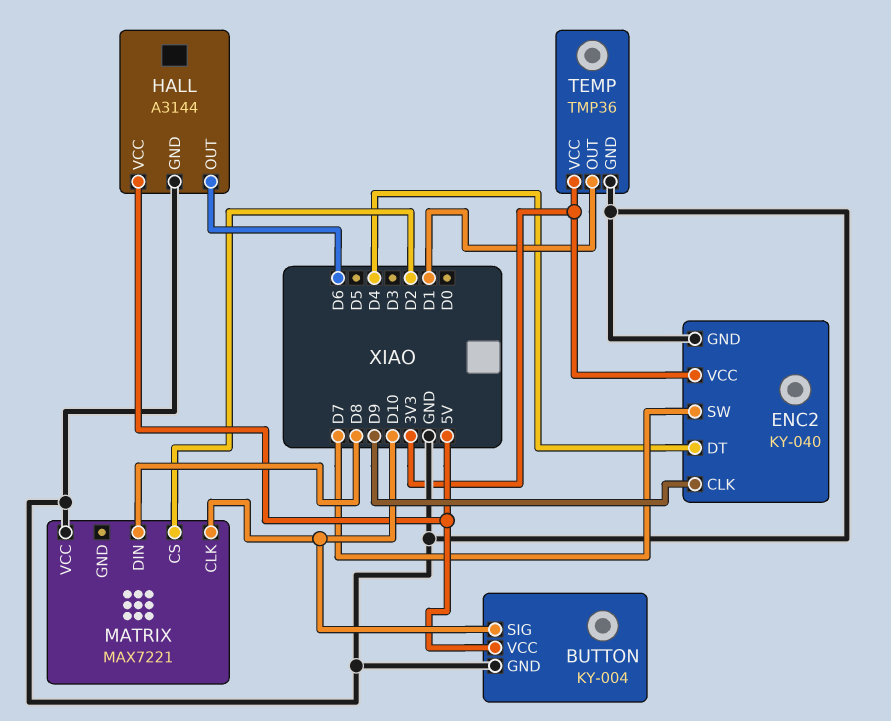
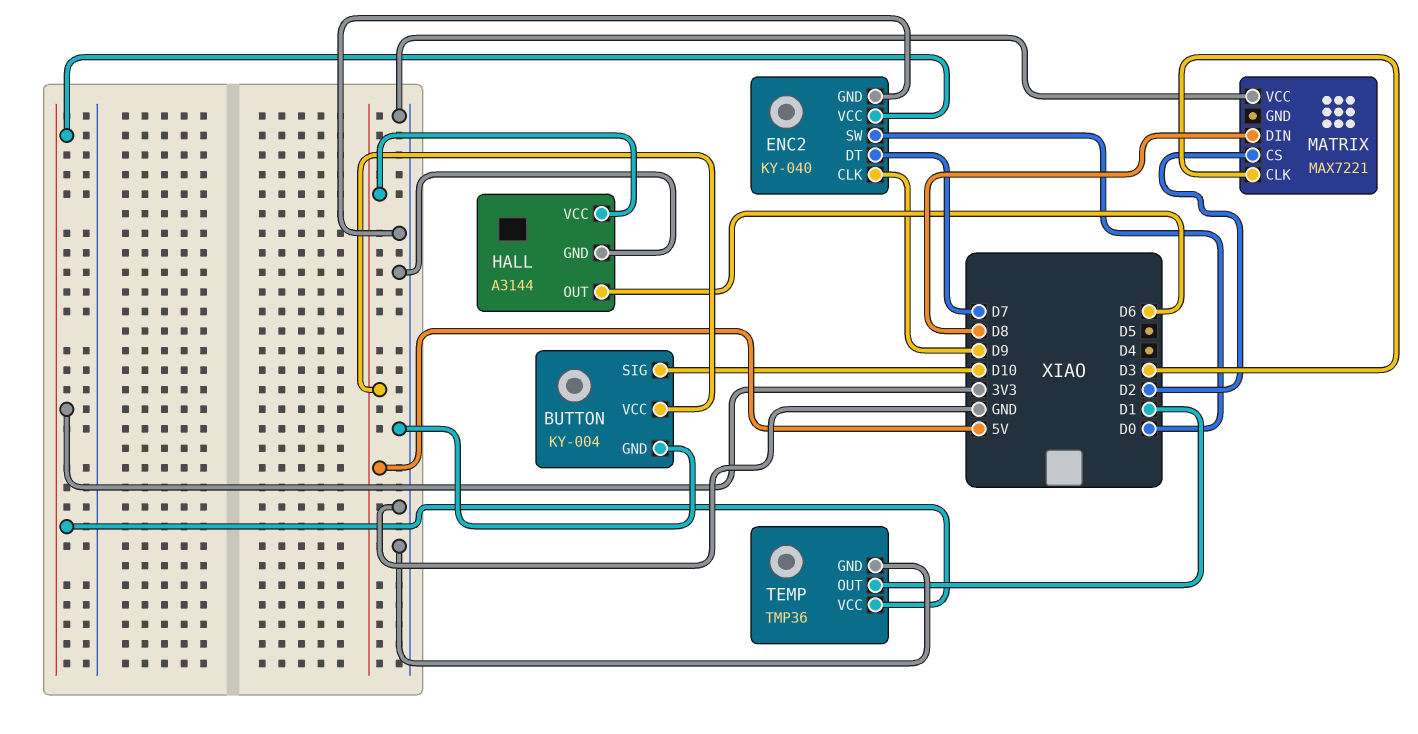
ENC2 pin DT: D4 -> D7
ENC2 pin SW: D7 -> D0
MATRIX pin CLK: D10 -> D3

